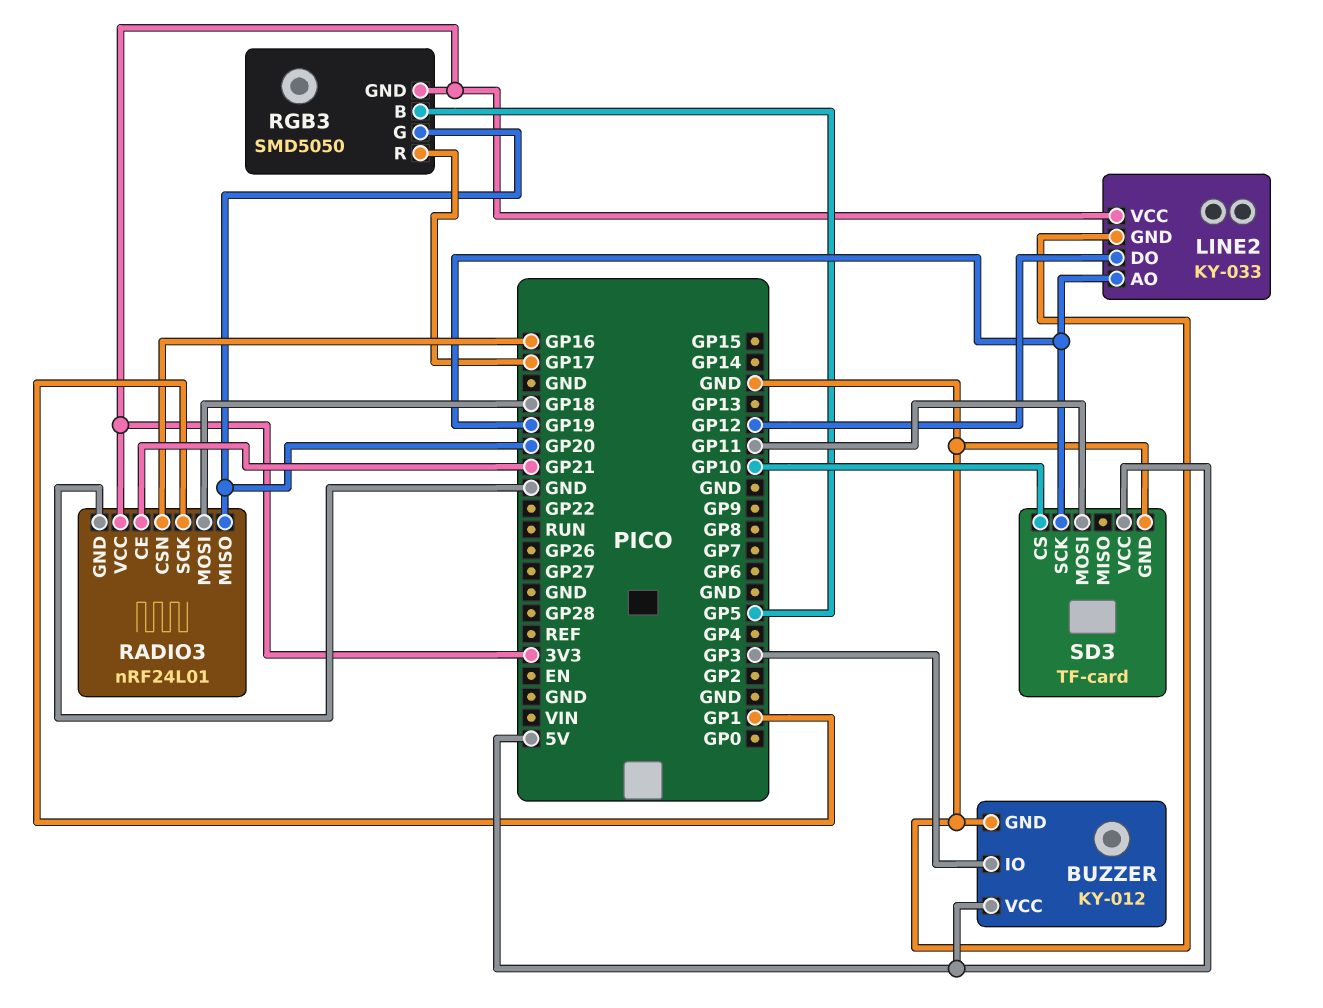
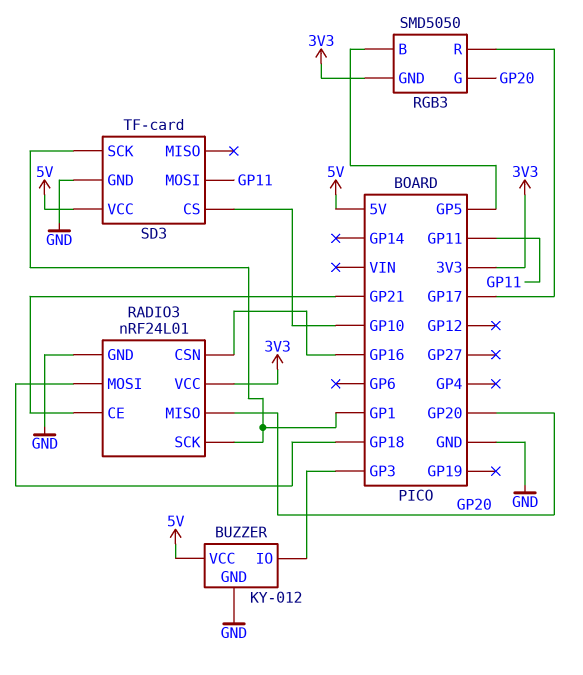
LINE2: KY-033 -> none
LINE2 pin AO: GP19 -> none
LINE2 pin DO: GP12 -> none
LINE2 pin GND: GND -> none
LINE2 pin VCC: 3V3 -> none
SD3 pin SCK: GP19 -> GP1

